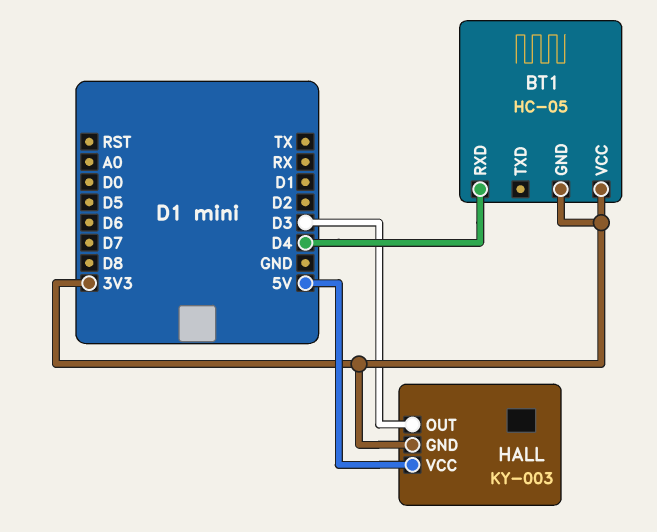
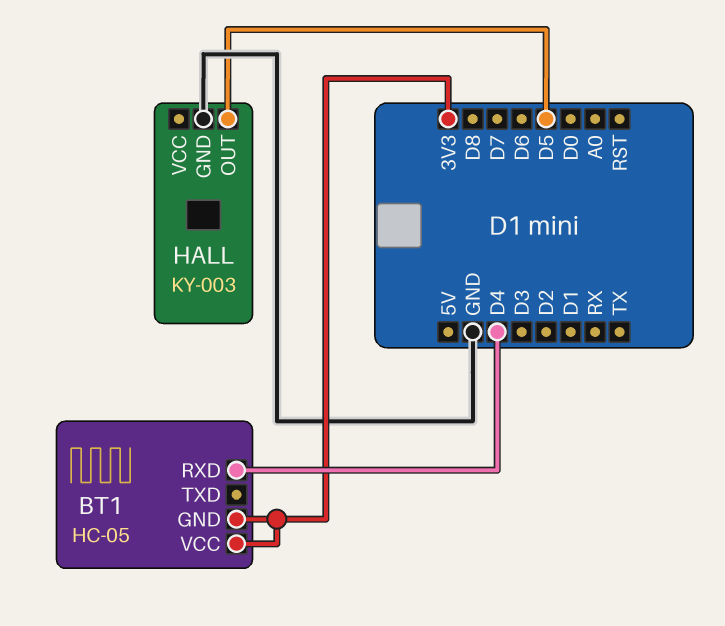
HALL pin GND: 3V3 -> GND
HALL pin OUT: D3 -> D5
HALL pin VCC: 5V -> none

